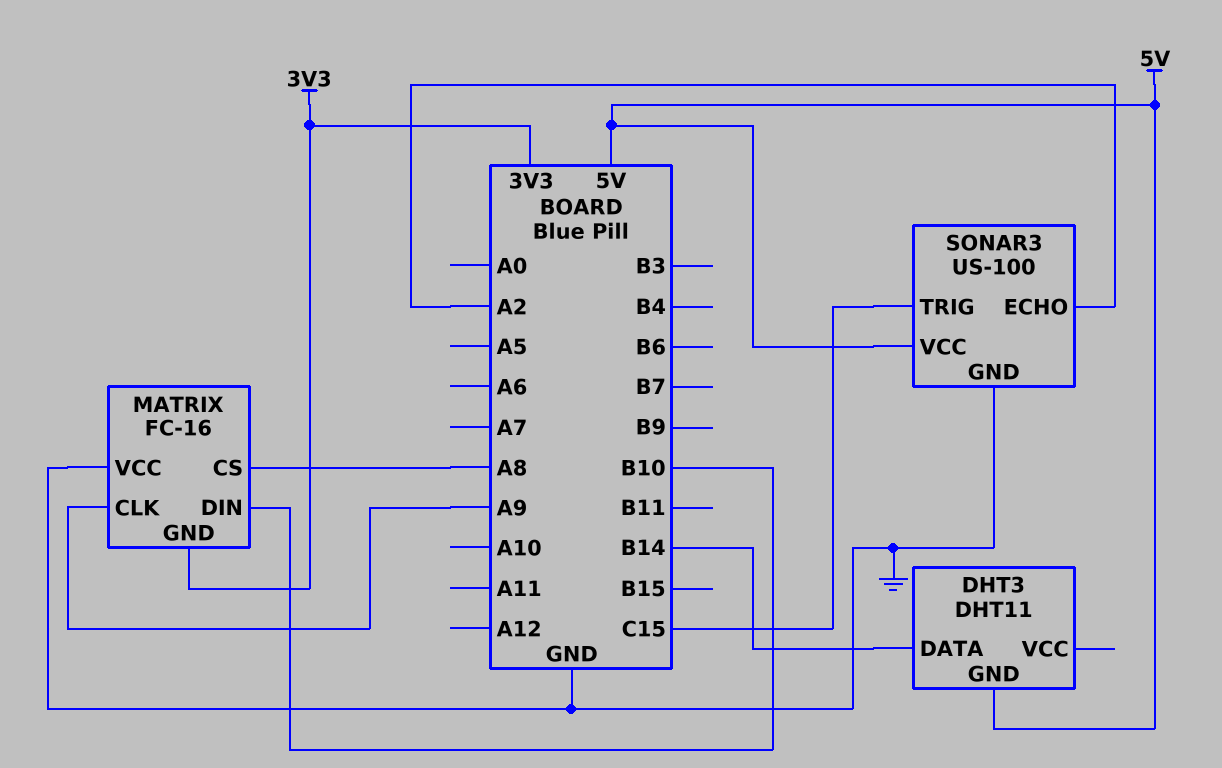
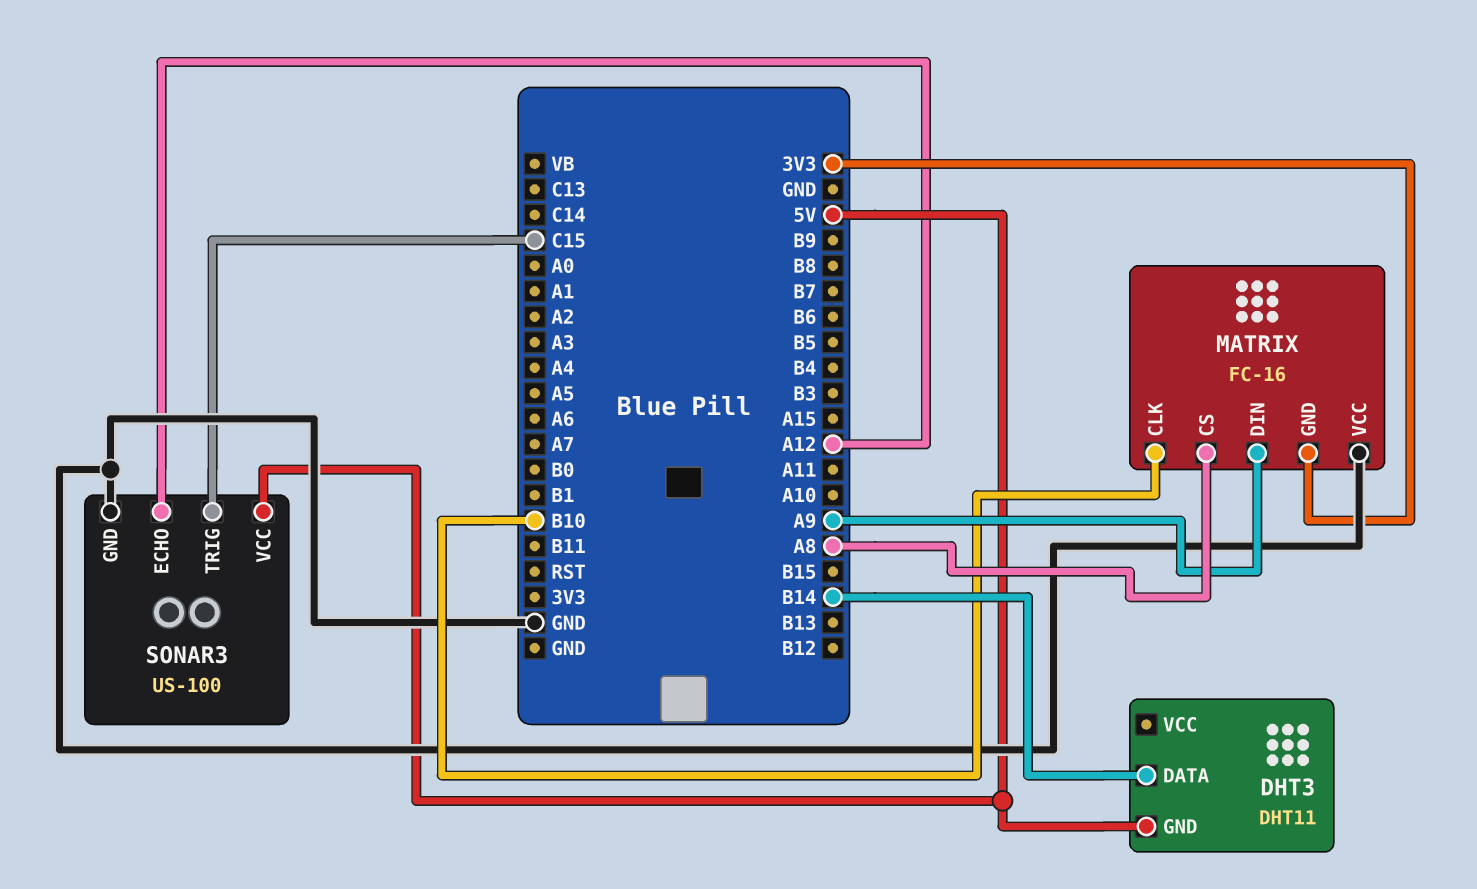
MATRIX pin CLK: A9 -> B10
MATRIX pin DIN: B10 -> A9
SONAR3 pin ECHO: A2 -> A12

